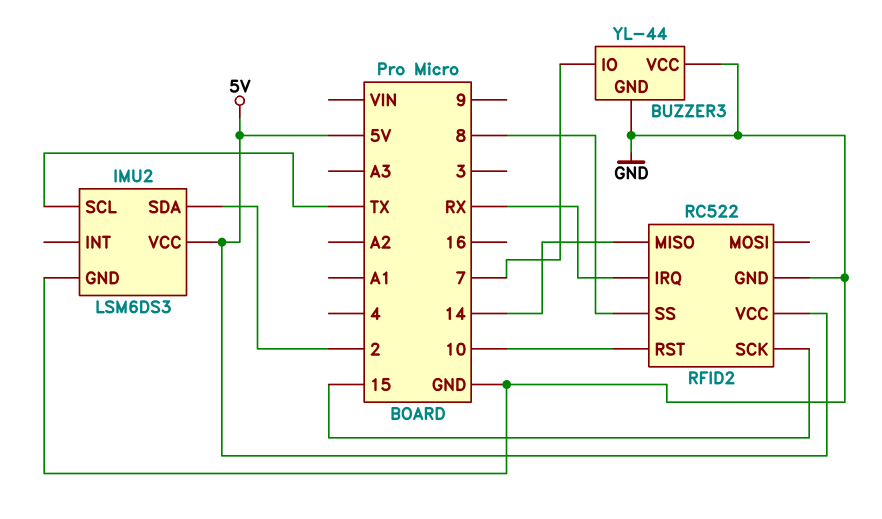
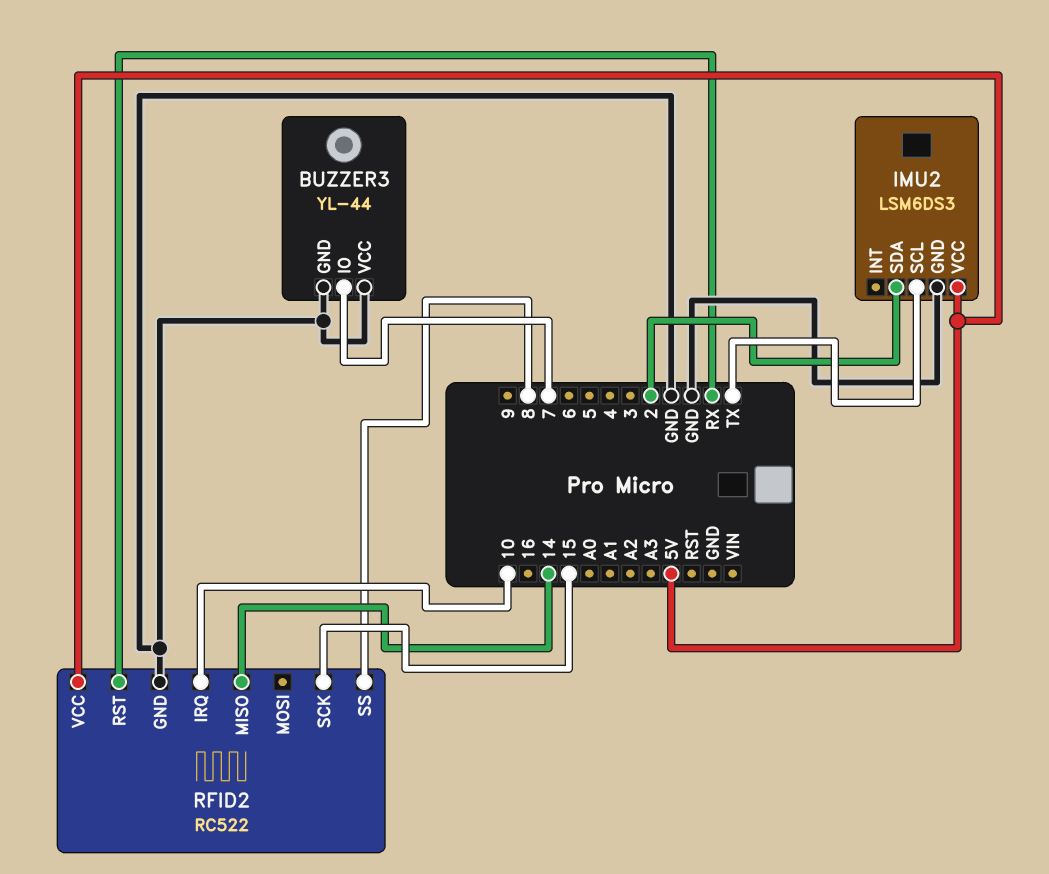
RFID2 pin IRQ: RX -> 10
RFID2 pin RST: 10 -> RX

